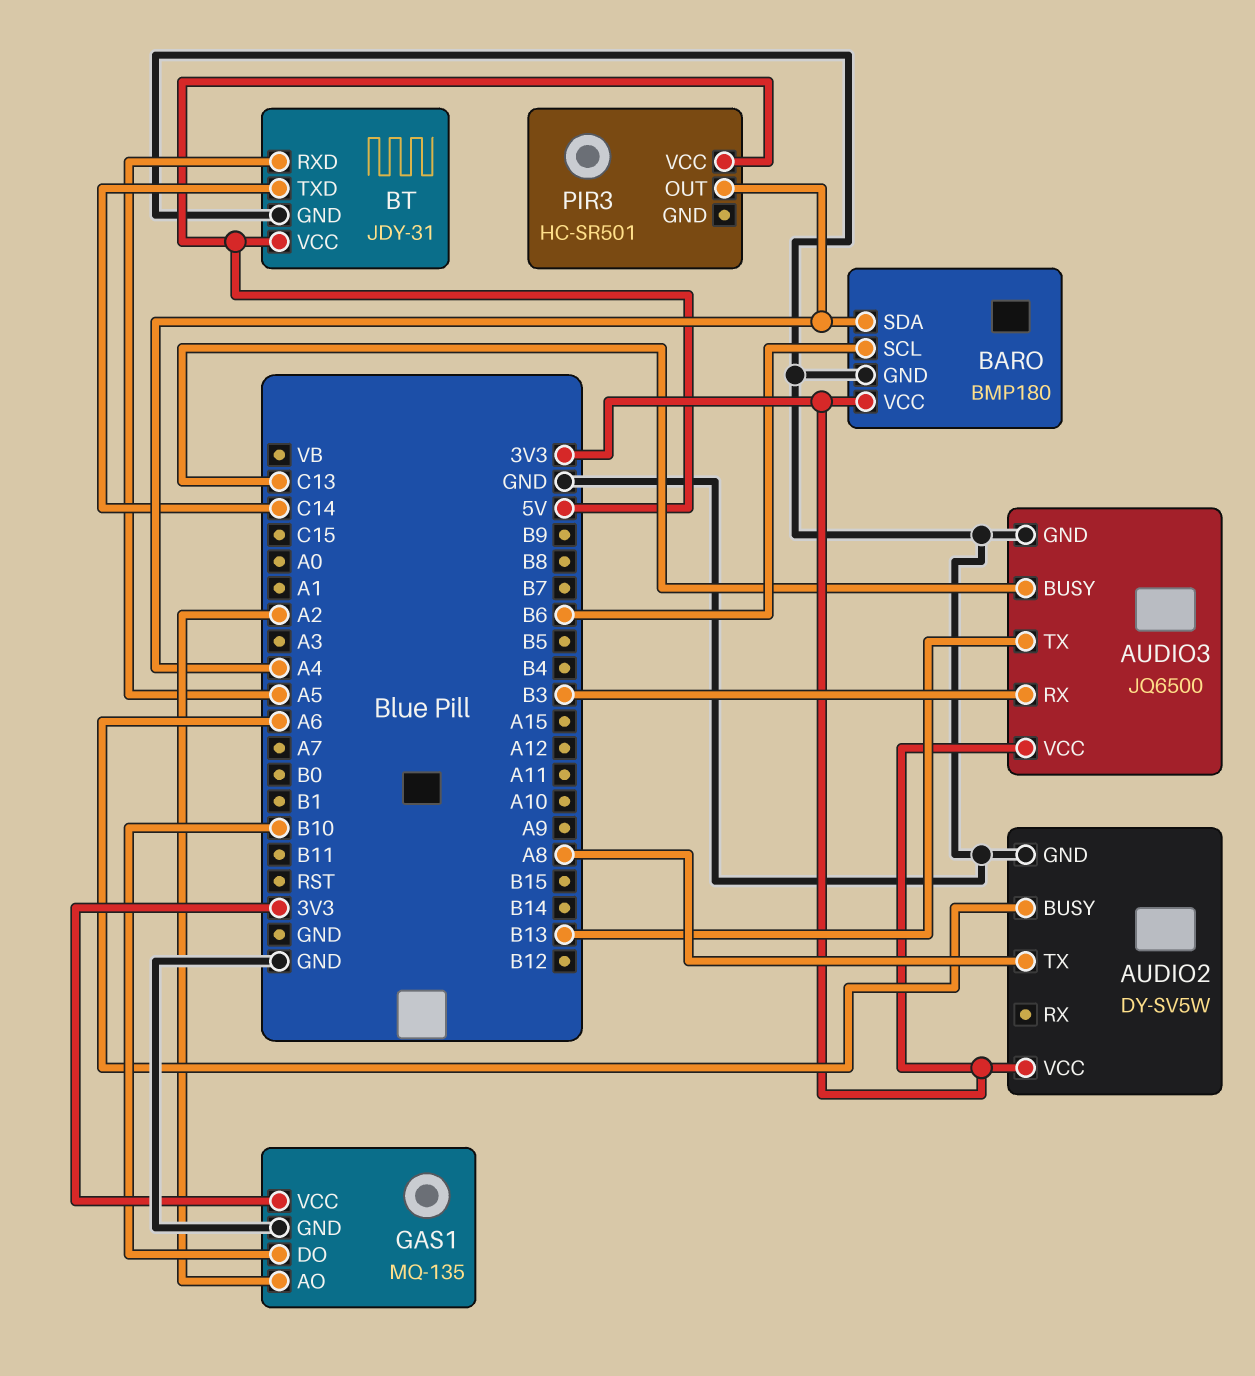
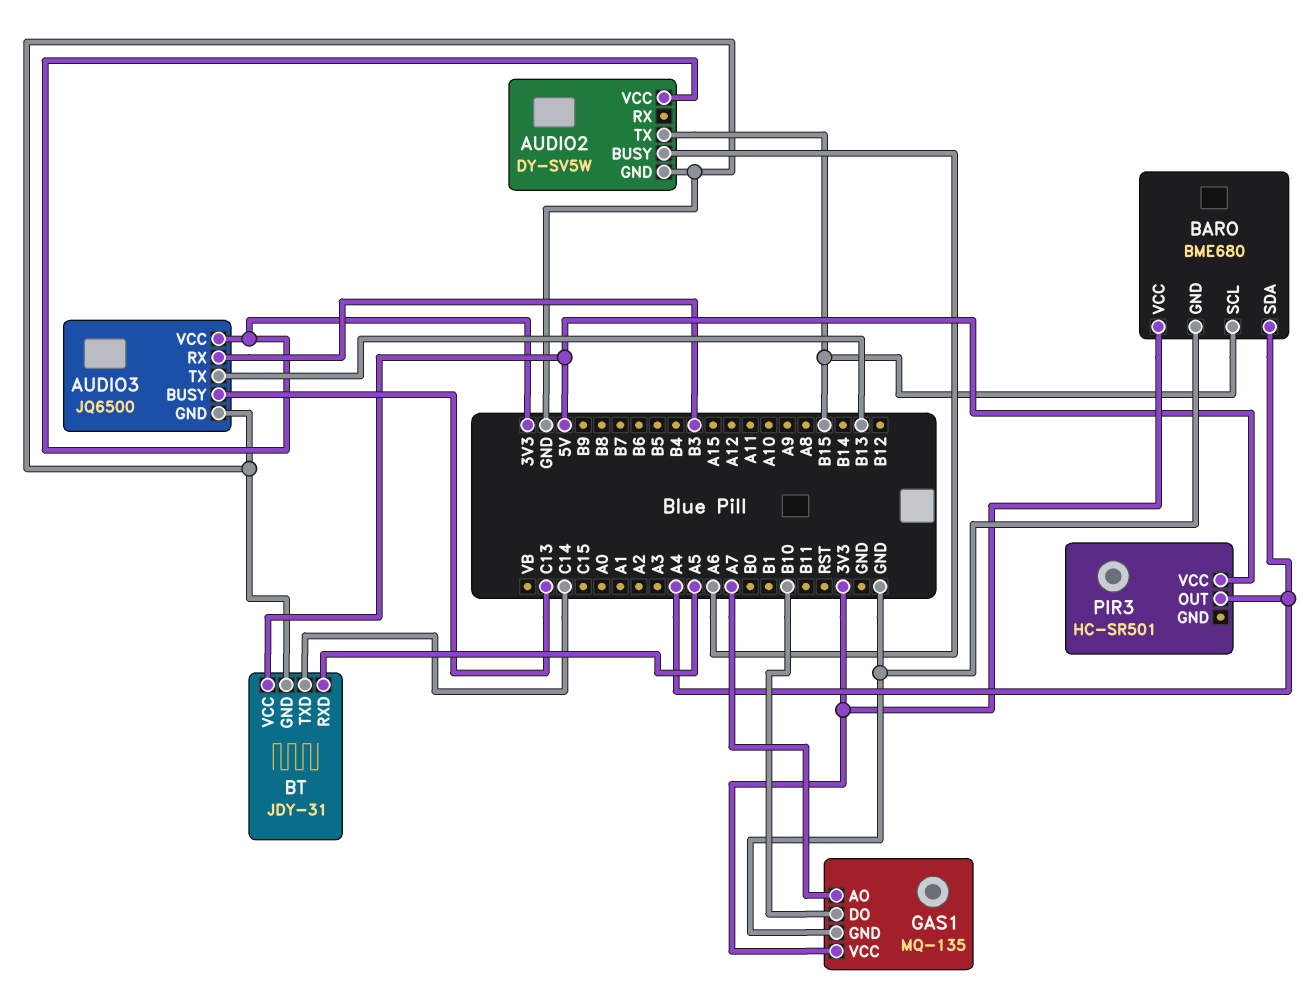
AUDIO2 pin TX: A8 -> B15
BARO: BMP180 -> BME680
BARO pin SCL: B6 -> B15
GAS1 pin AO: A2 -> A7

